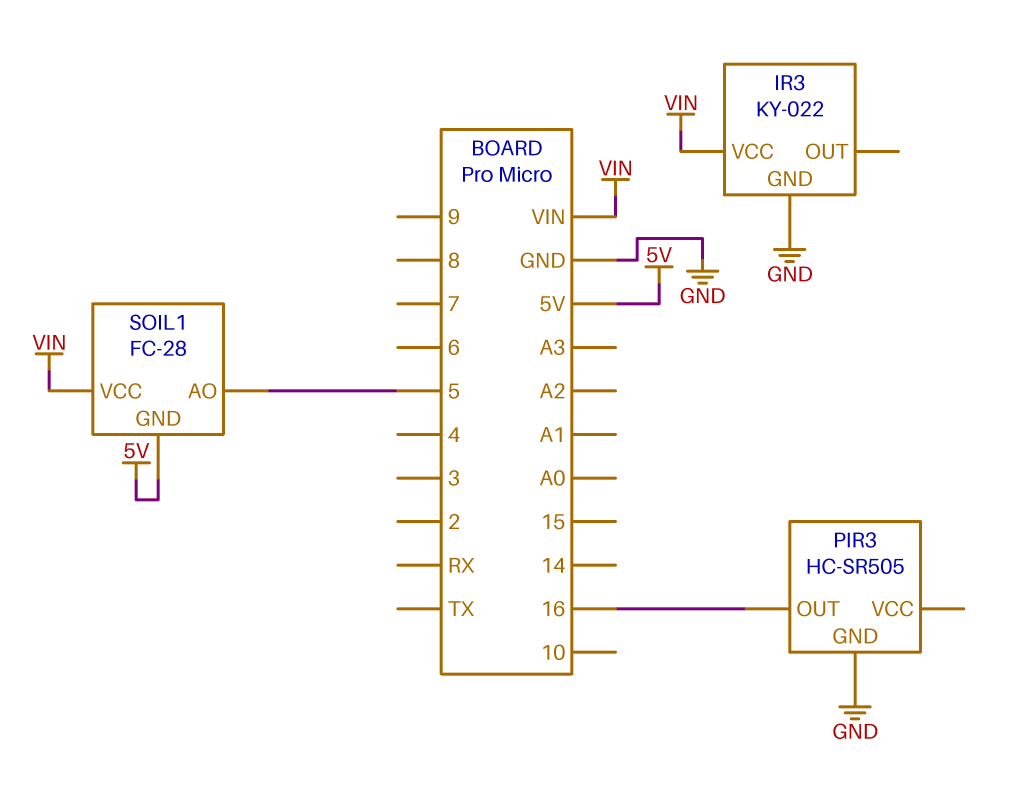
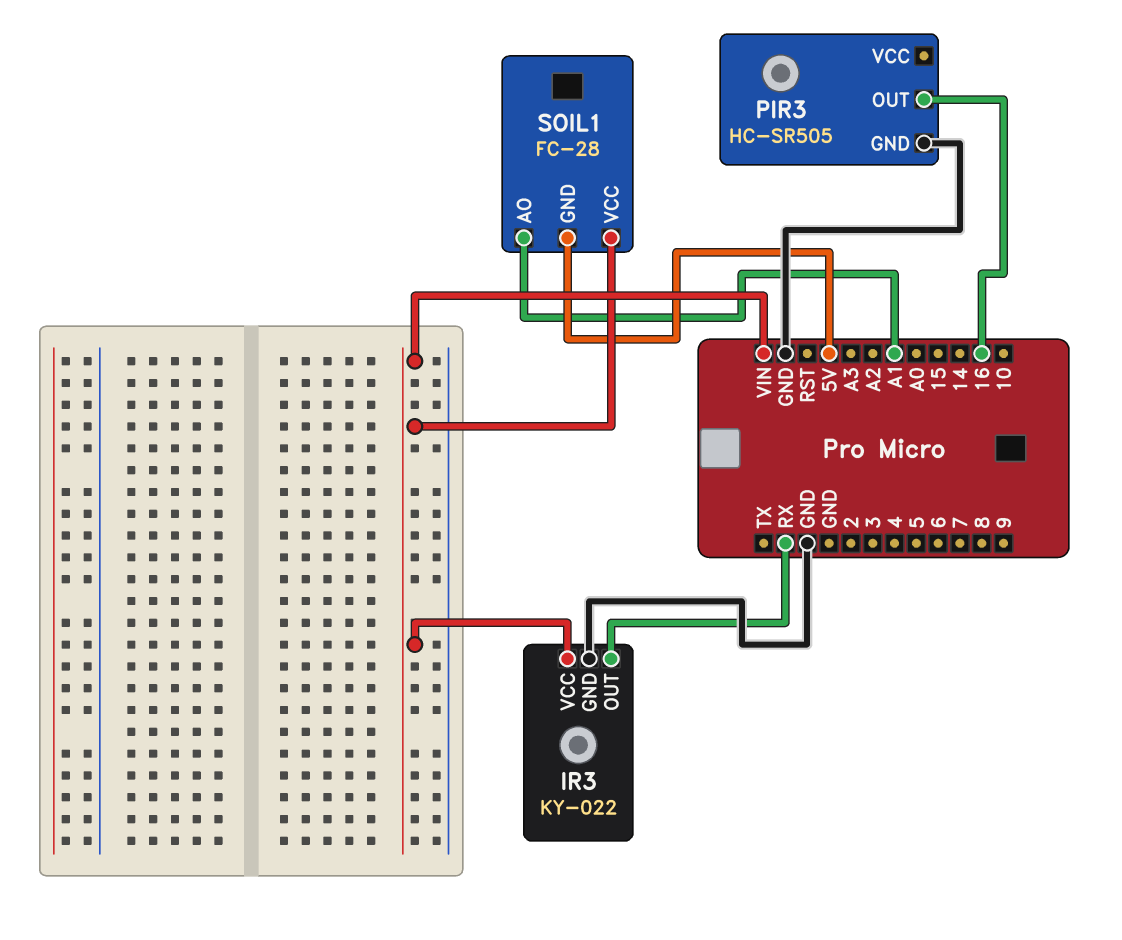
IR3 pin OUT: none -> RX
SOIL1 pin AO: 5 -> A1

